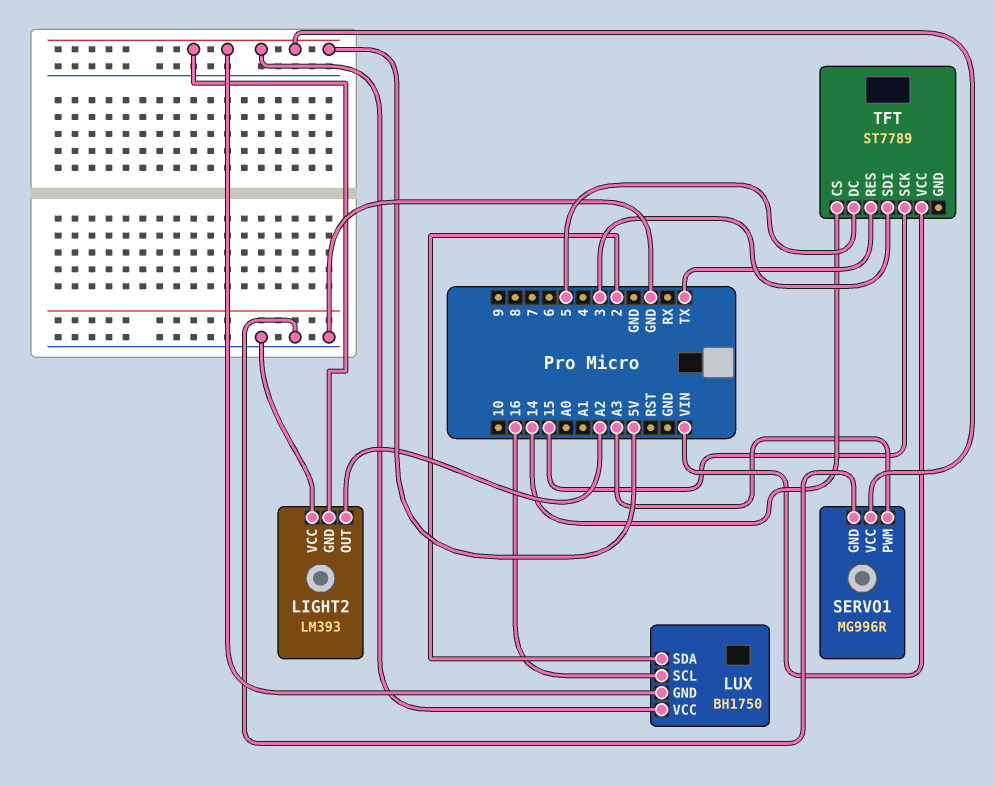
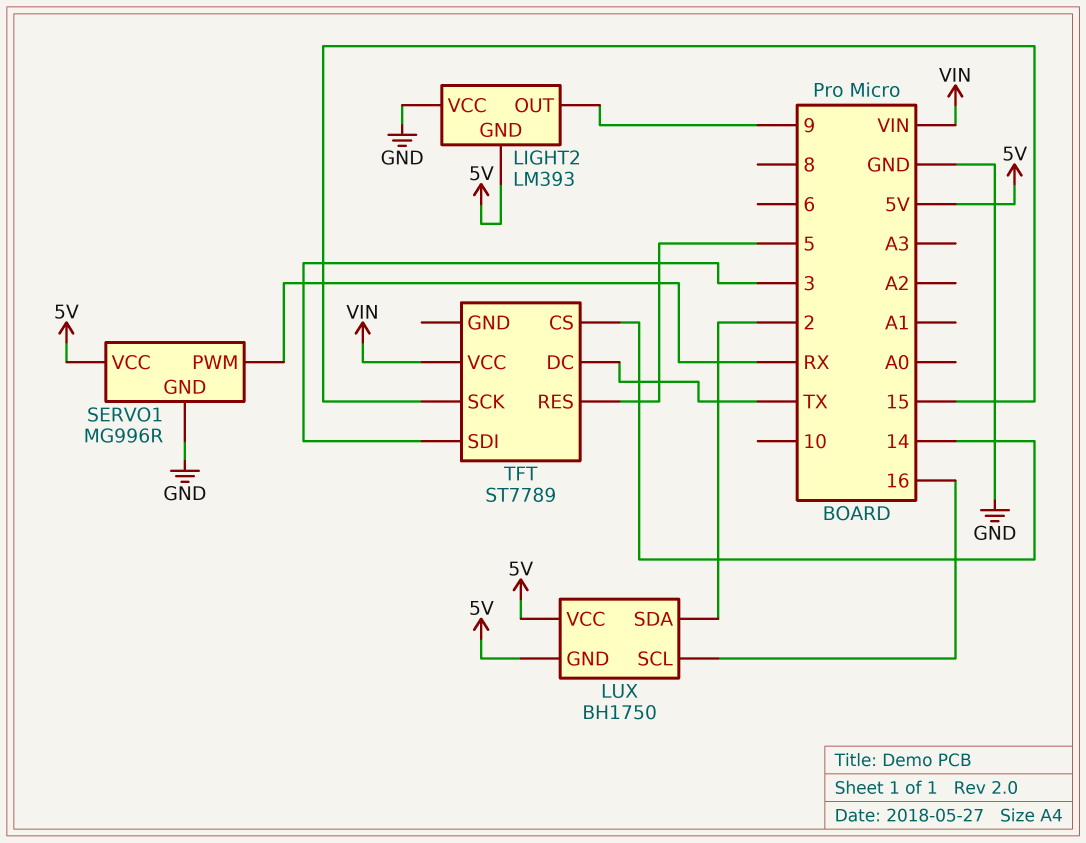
LIGHT2 pin OUT: A2 -> 9
SERVO1 pin PWM: A3 -> RX
TFT pin DC: 5 -> TX
TFT pin RES: TX -> 5

